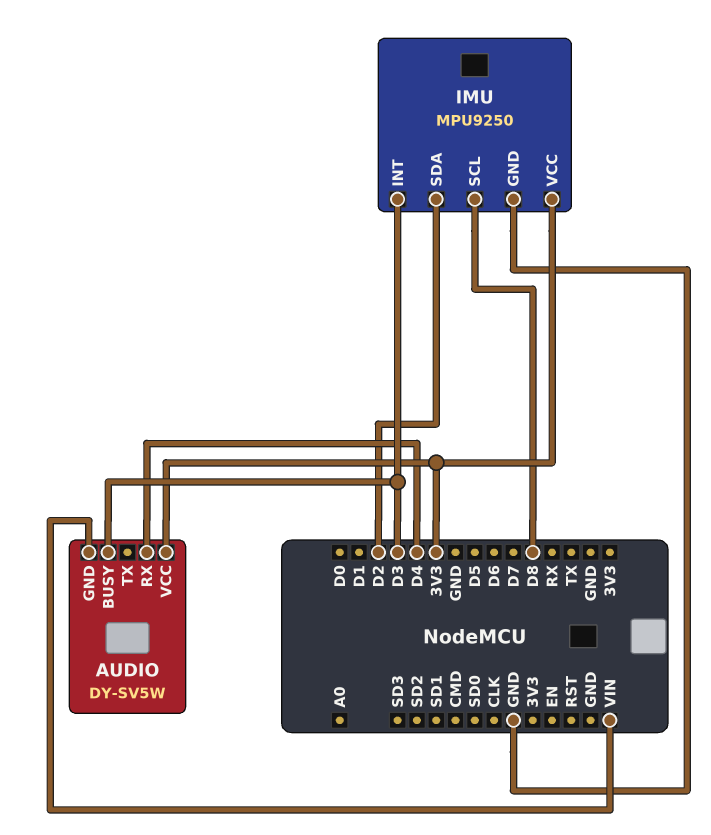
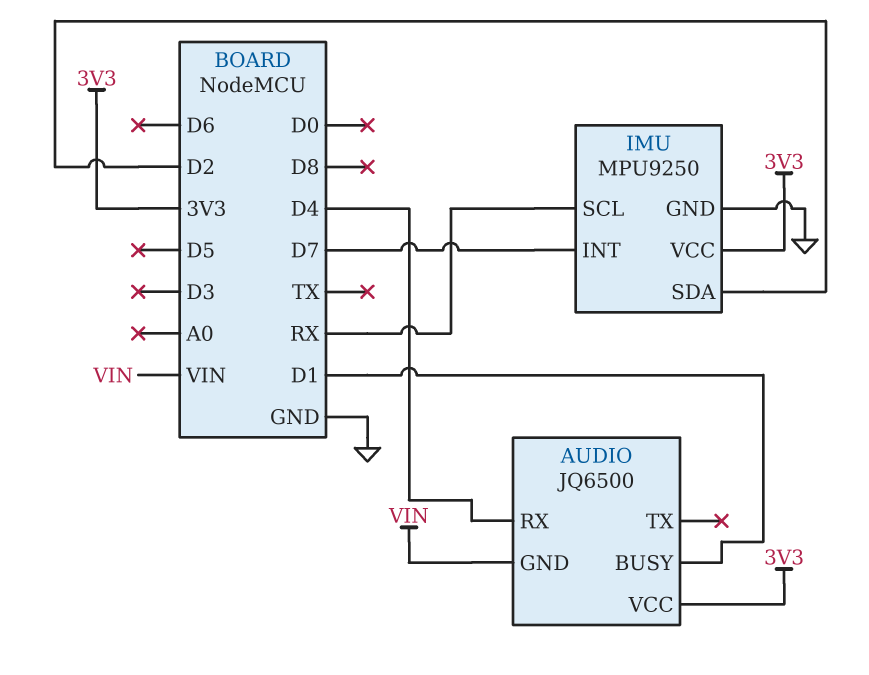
AUDIO: DY-SV5W -> JQ6500
AUDIO pin BUSY: D3 -> D1
IMU pin INT: D3 -> D7
IMU pin SCL: D8 -> RX

